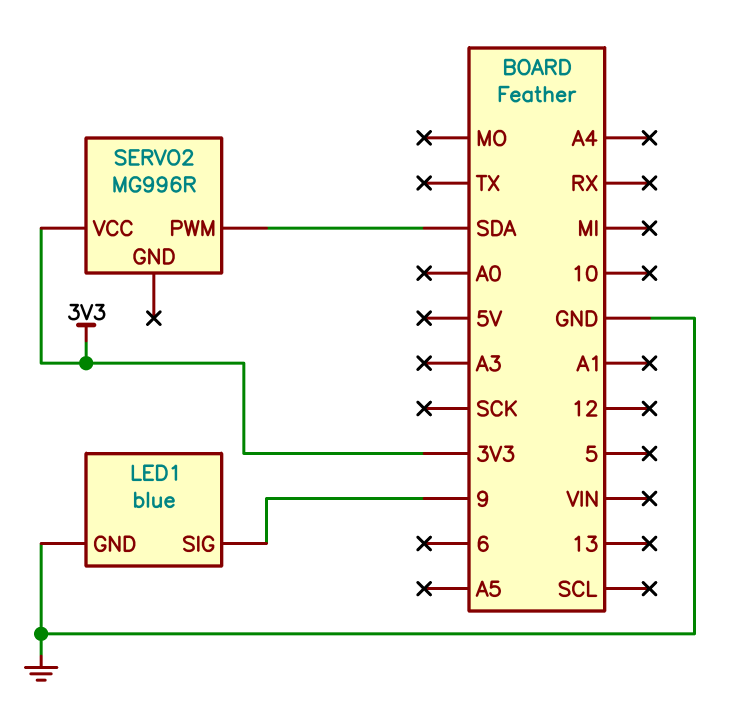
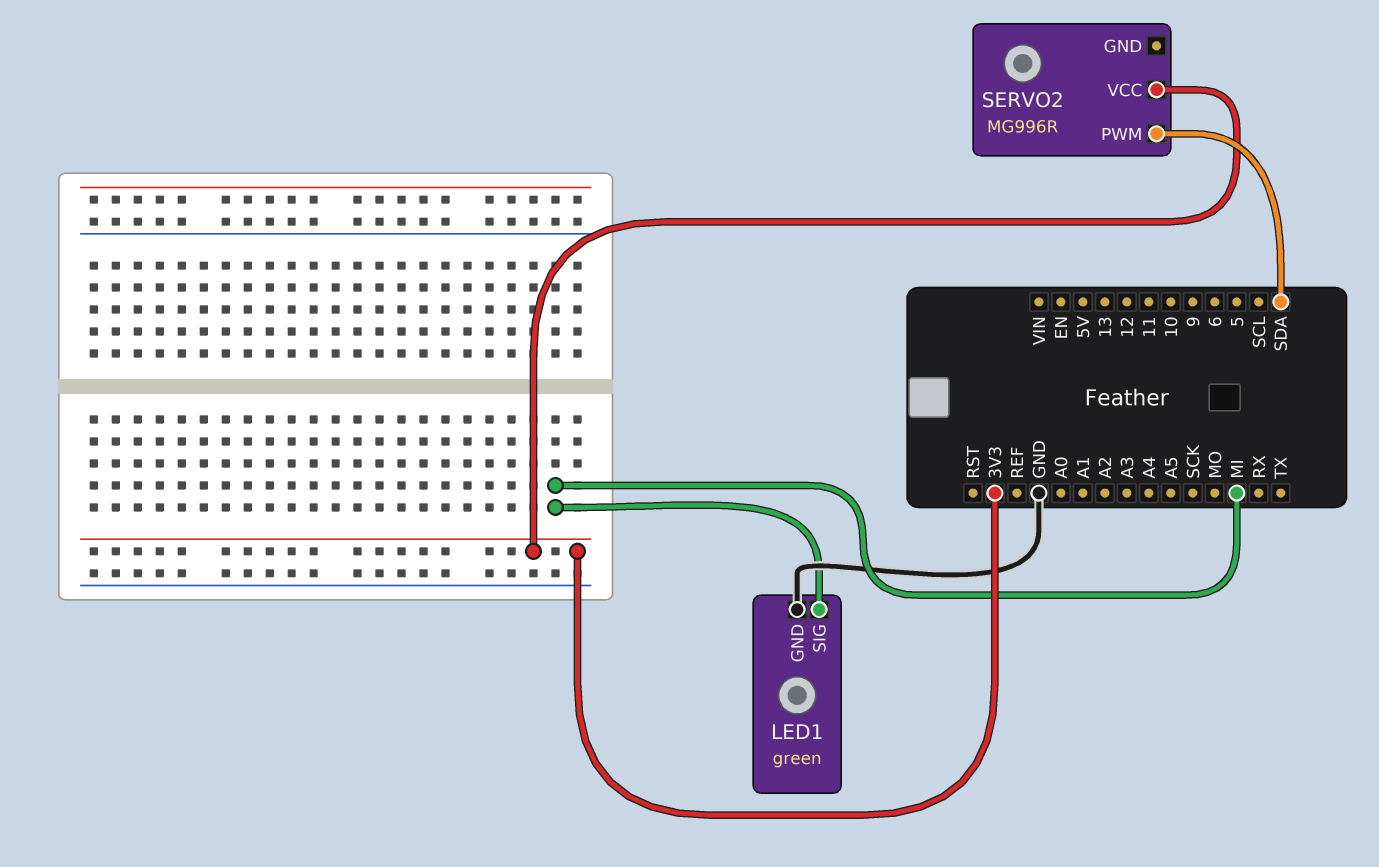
LED1: blue -> green
LED1 pin SIG: 9 -> MI

